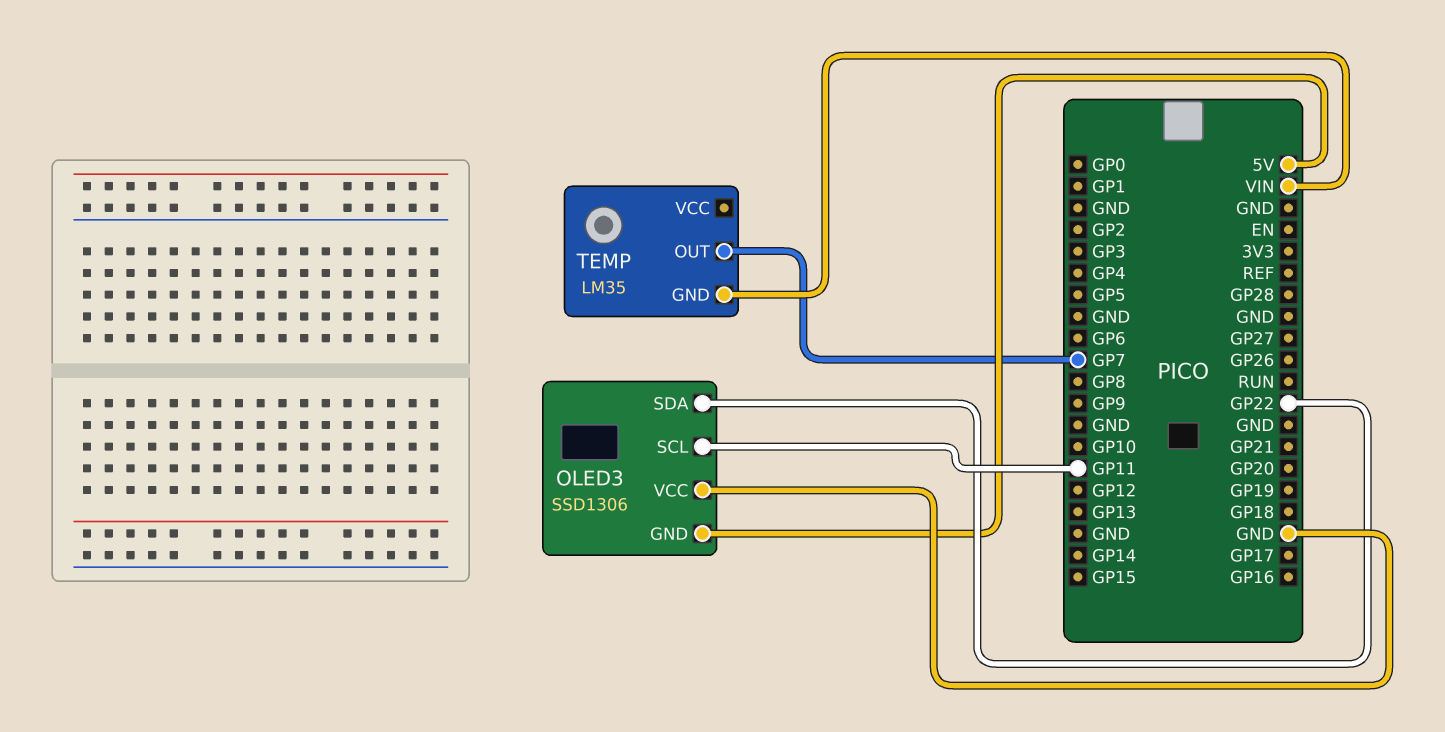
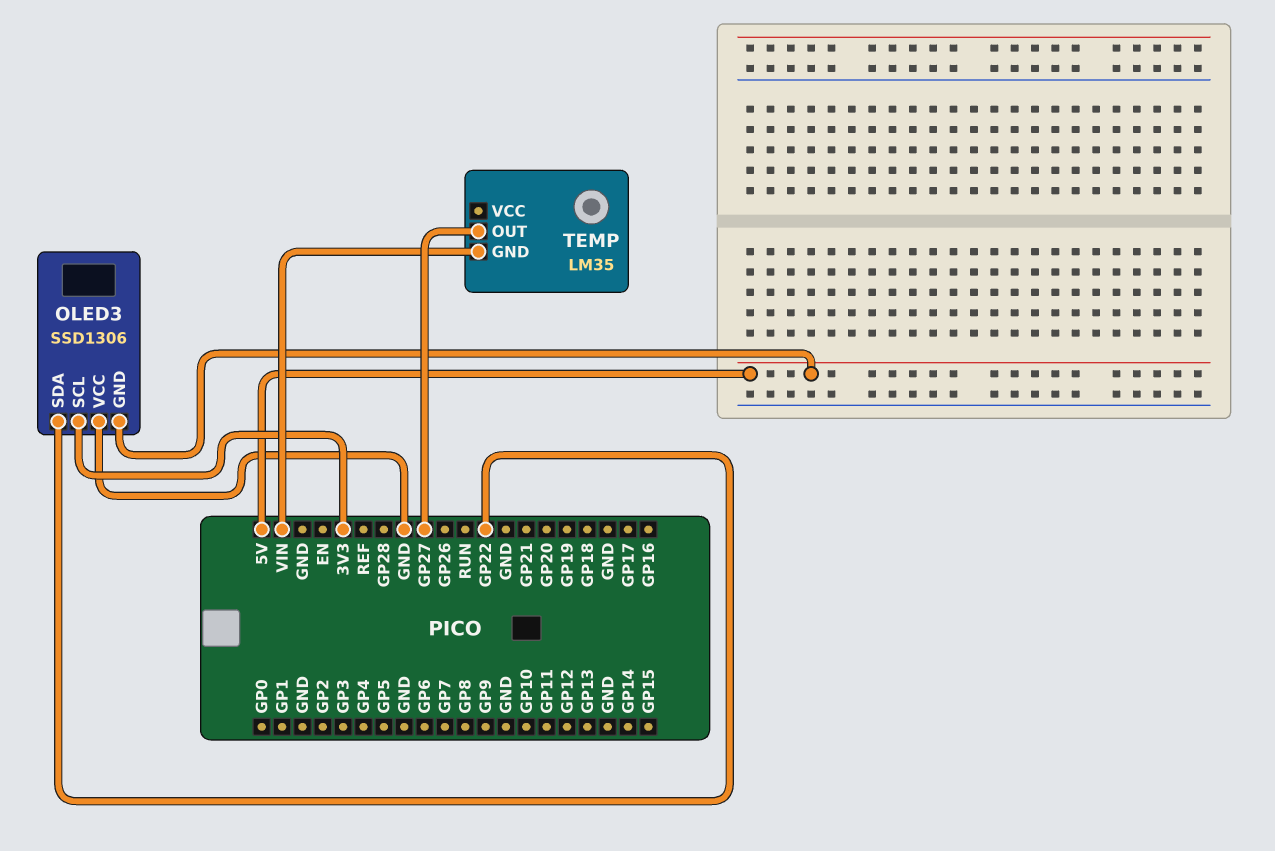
OLED3 pin SCL: GP11 -> 3V3
TEMP pin OUT: GP7 -> GP27

